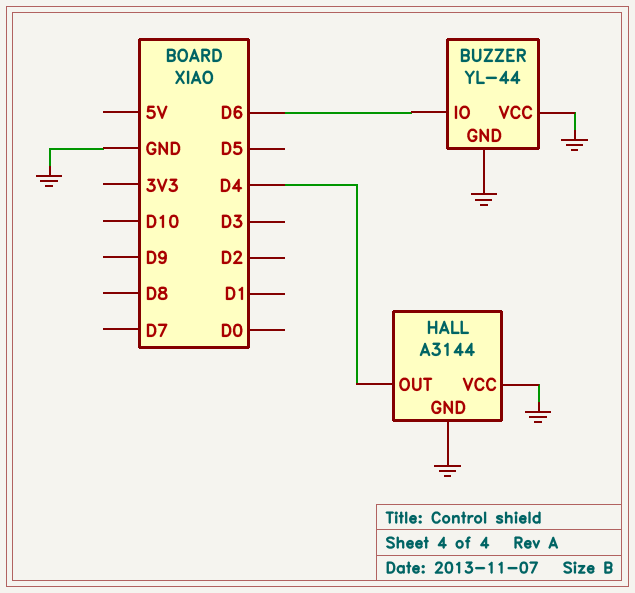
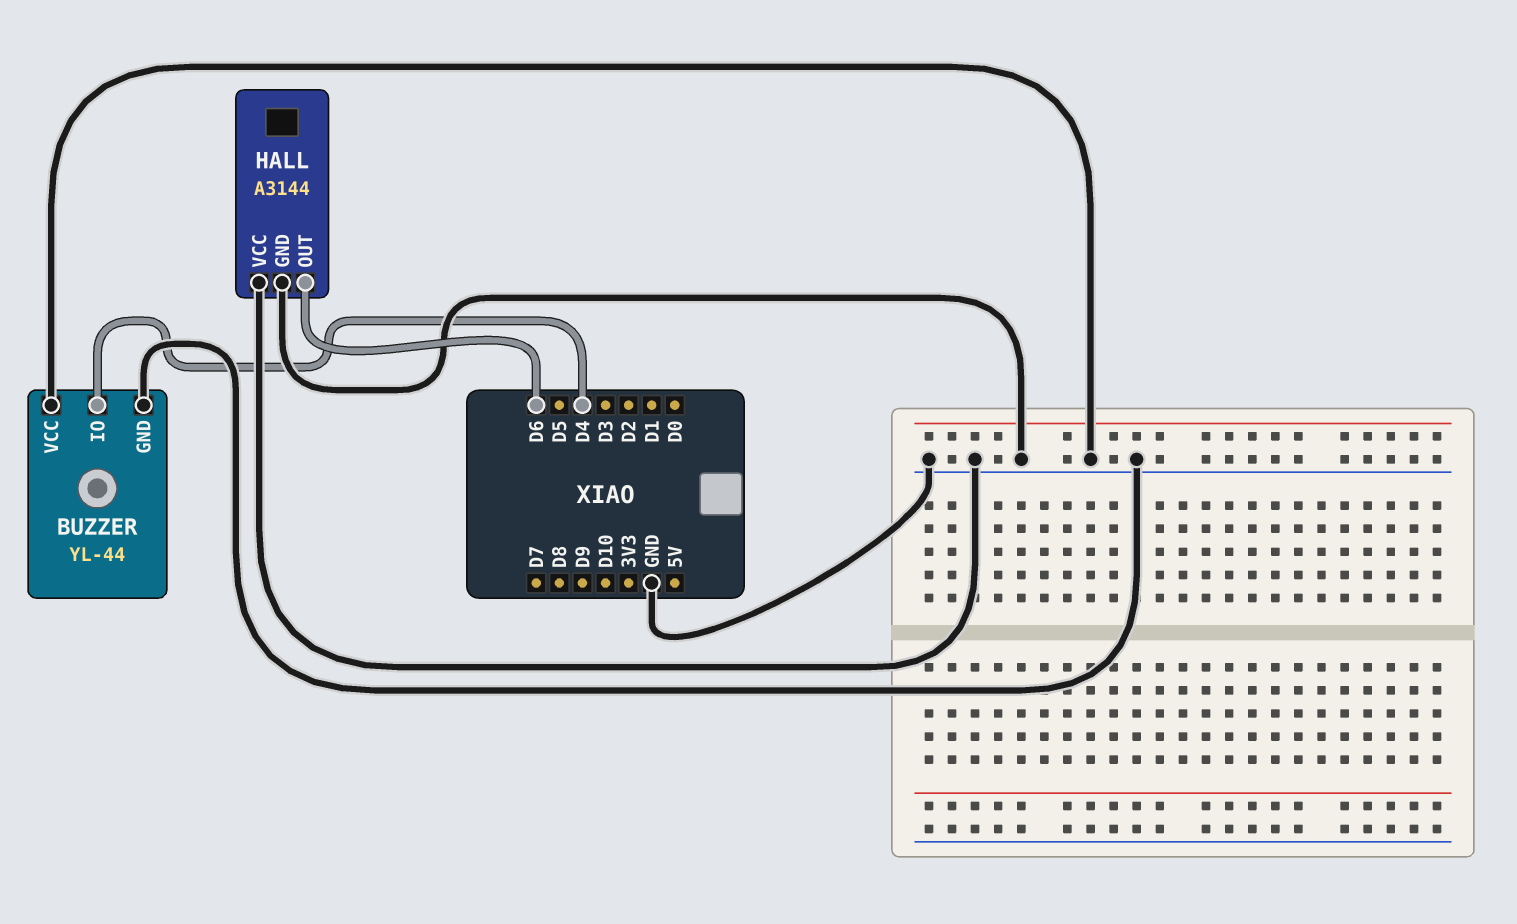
BUZZER pin IO: D6 -> D4
HALL pin OUT: D4 -> D6

